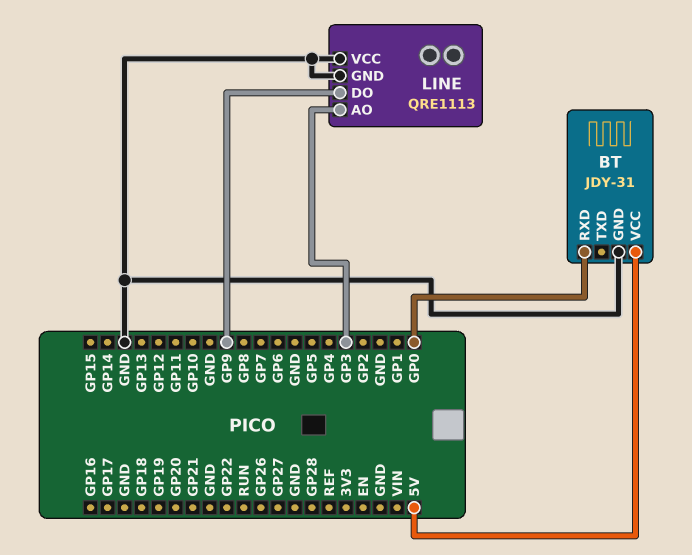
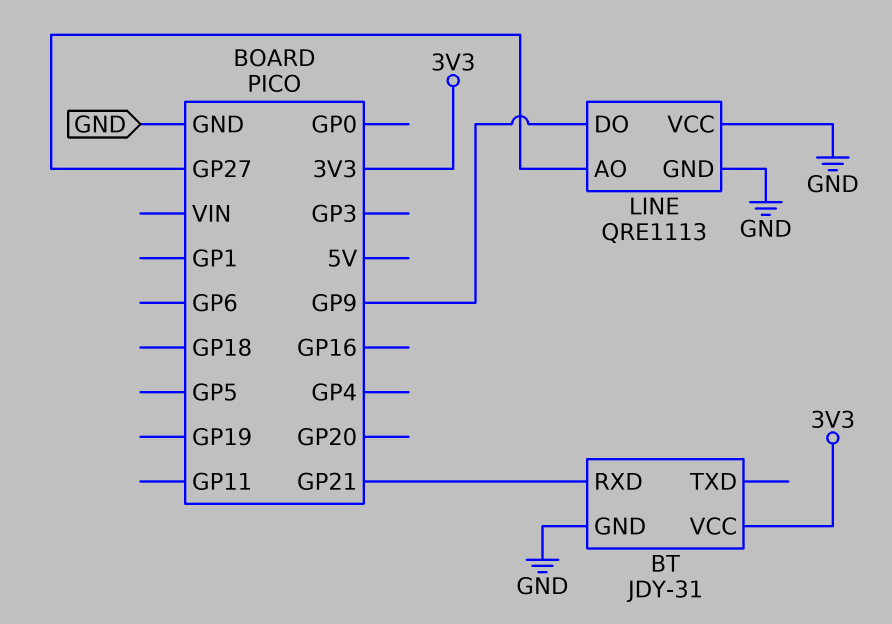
BT pin RXD: GP0 -> GP21
BT pin VCC: 5V -> 3V3
LINE pin AO: GP3 -> GP27

